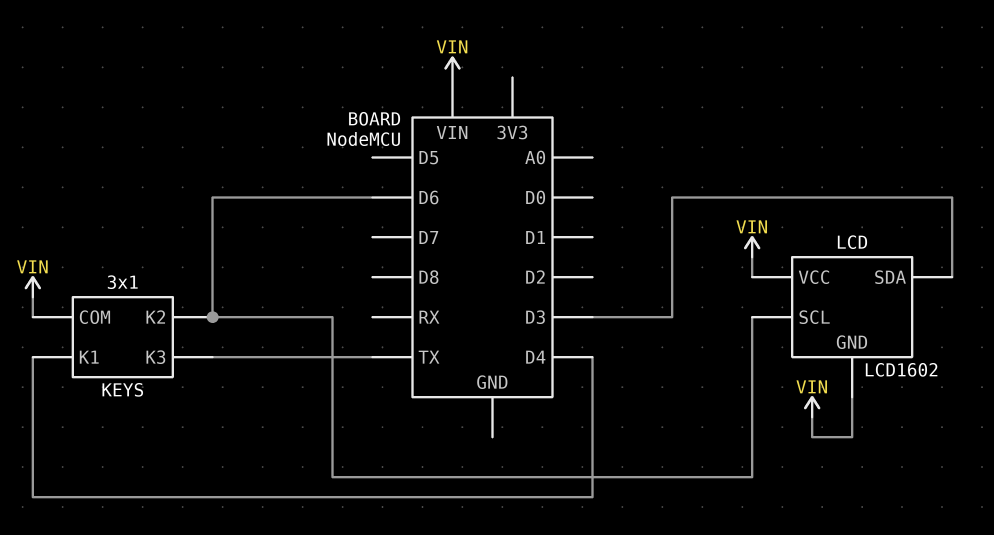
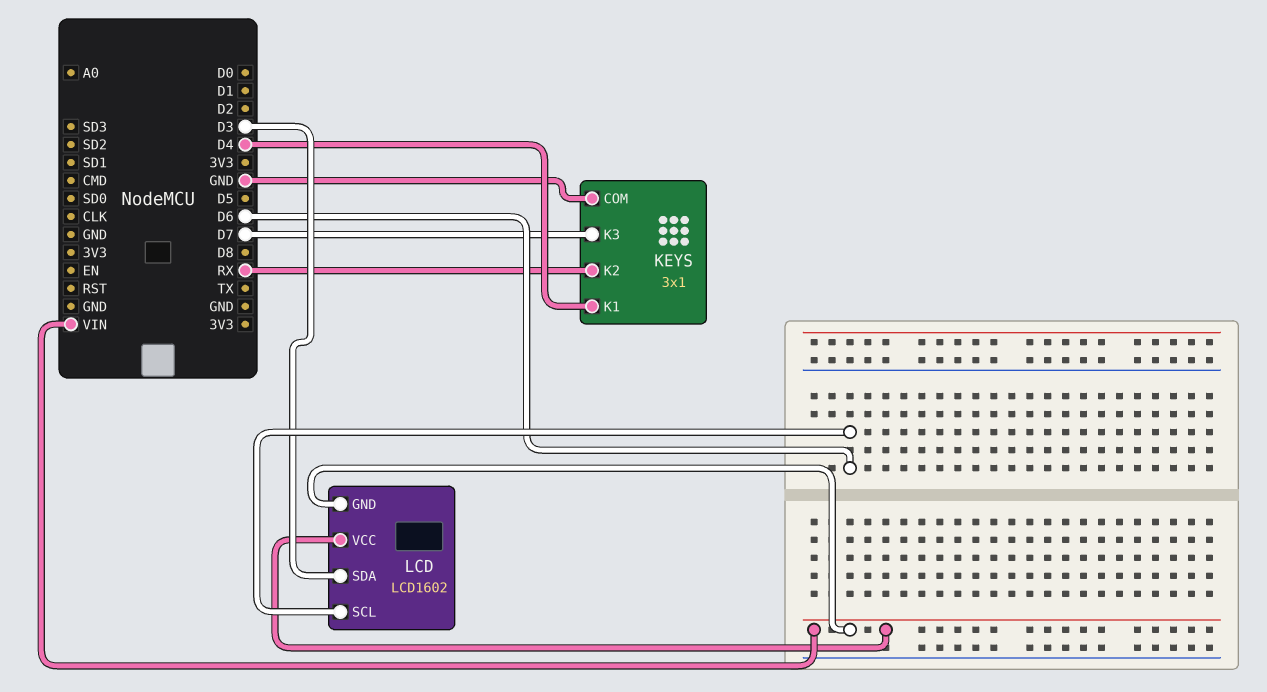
KEYS pin COM: VIN -> GND
KEYS pin K2: D6 -> RX
KEYS pin K3: TX -> D7

